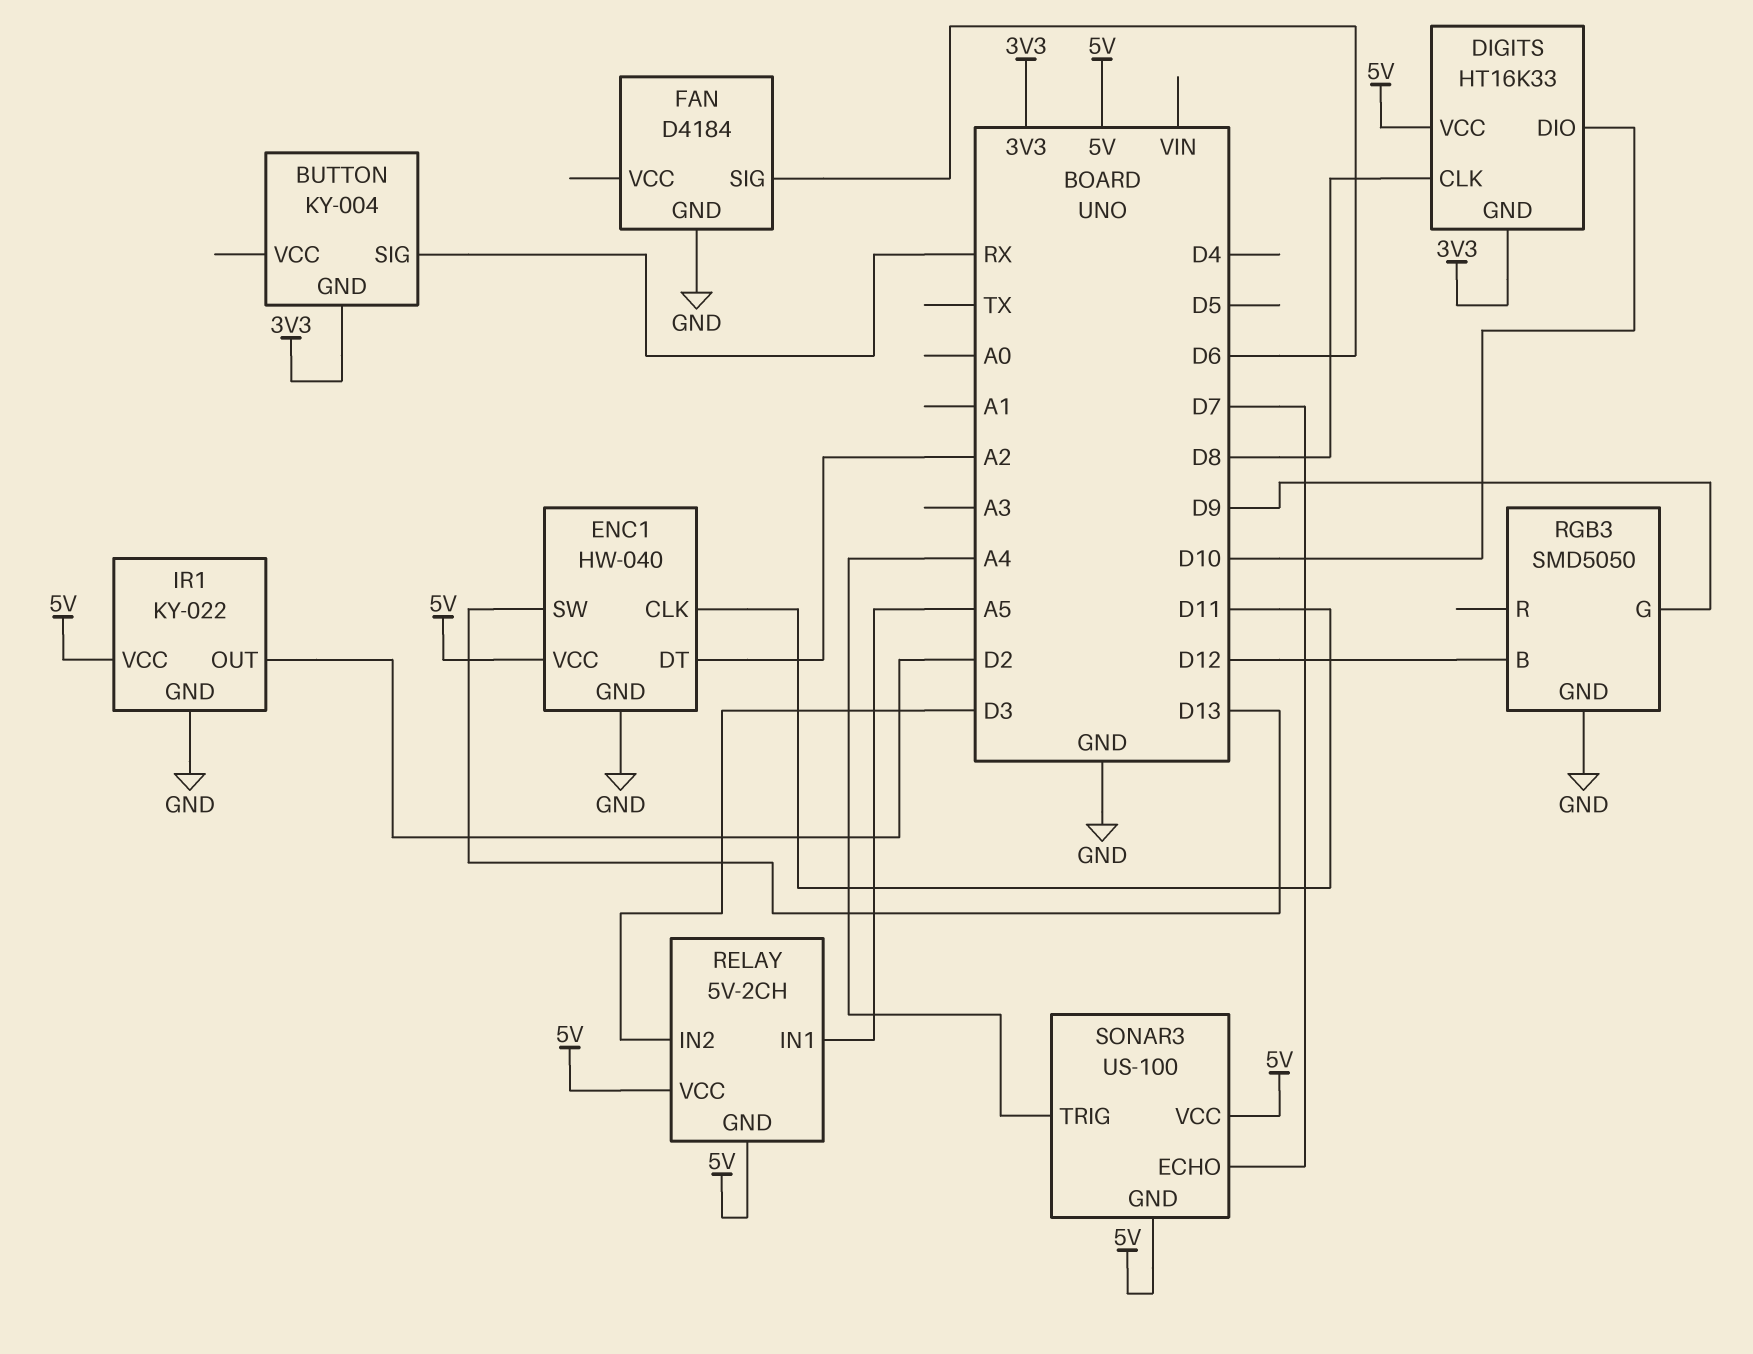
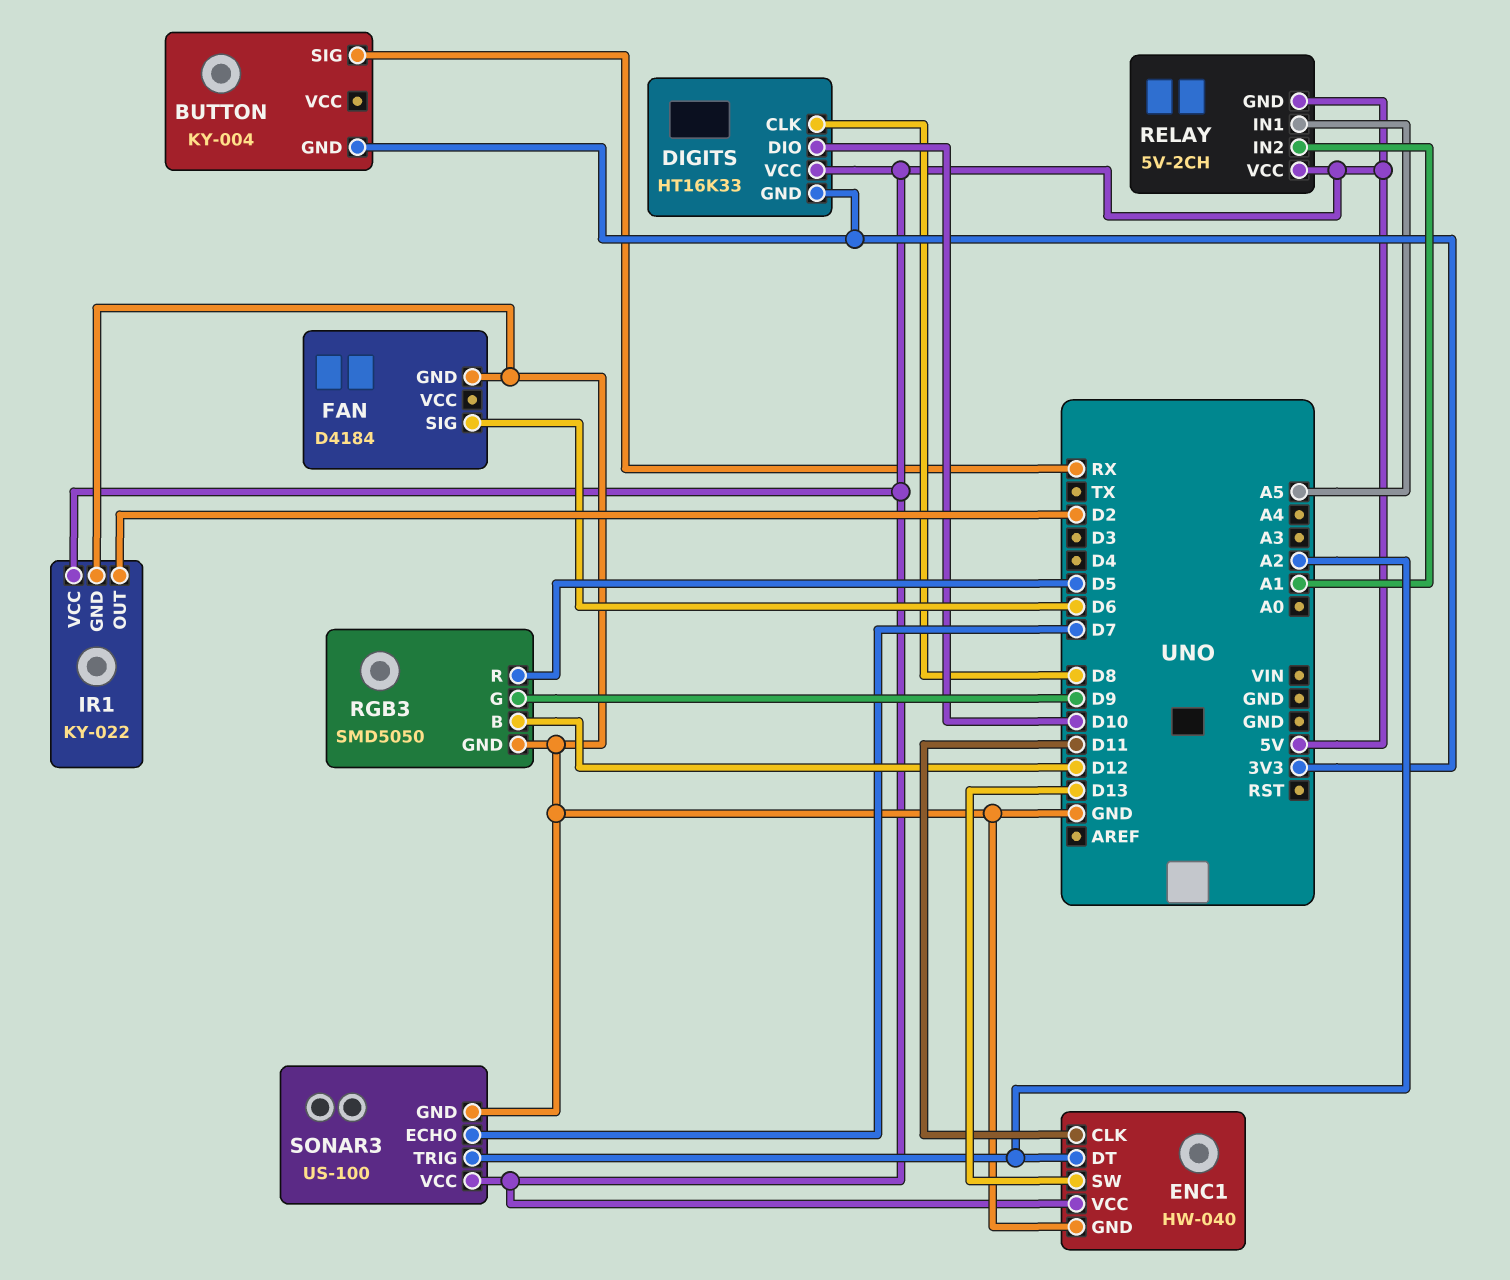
RELAY pin IN2: D3 -> A1
RGB3 pin R: none -> D5
SONAR3 pin GND: 5V -> GND
SONAR3 pin TRIG: A4 -> A2

